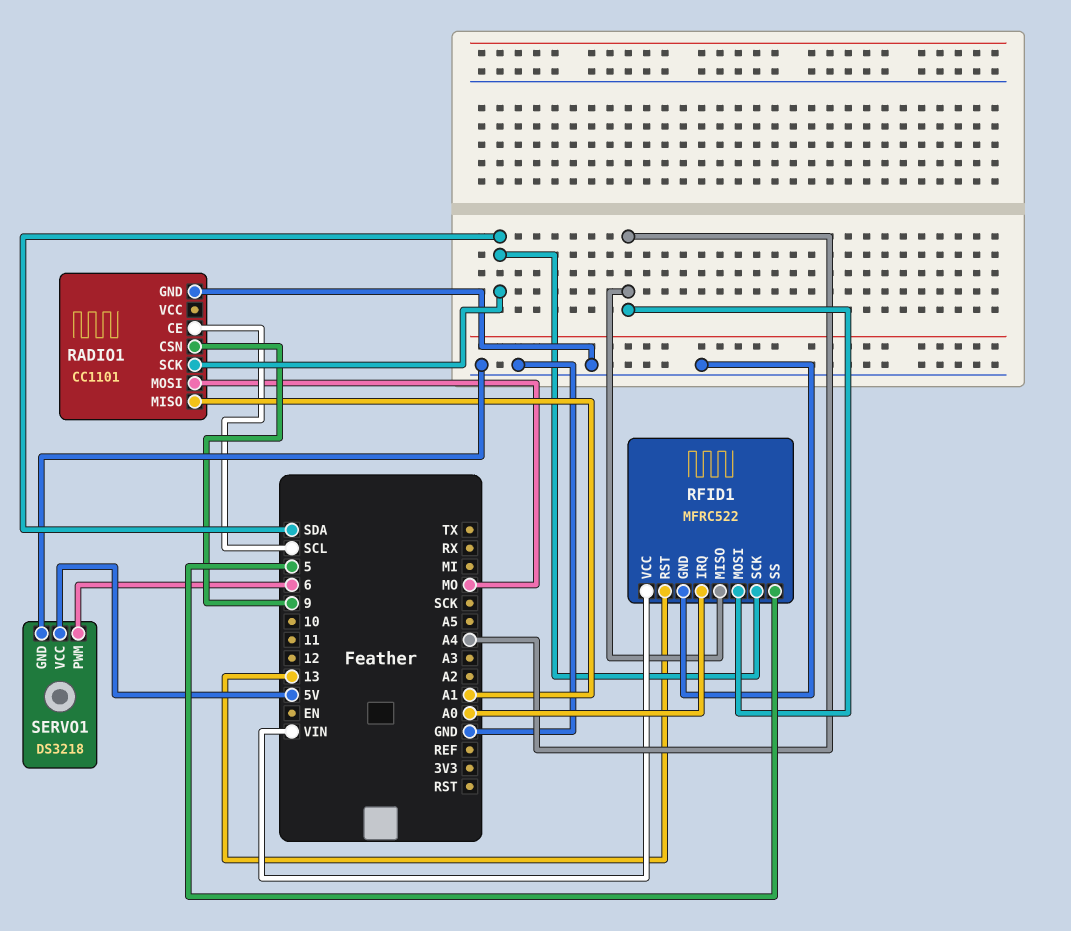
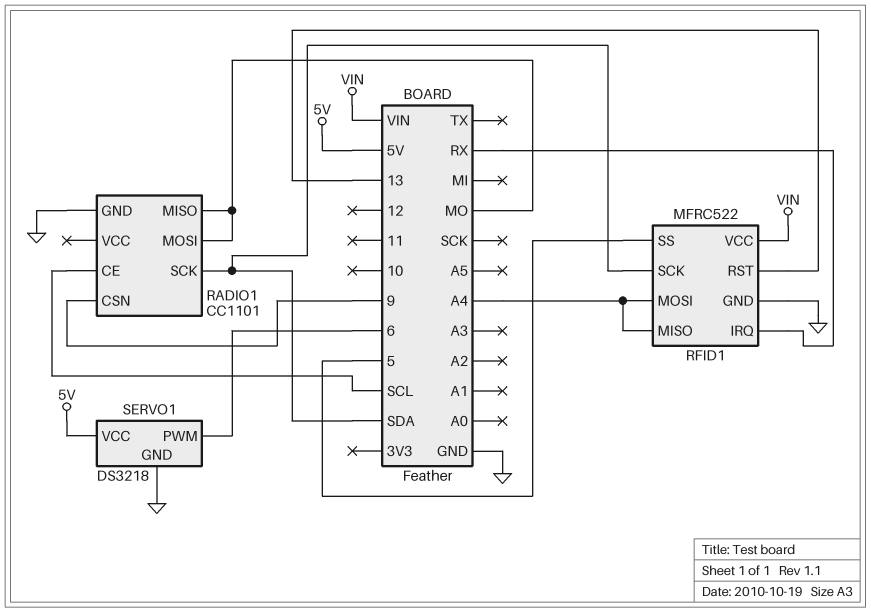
RADIO1 pin MISO: A1 -> MO
RFID1 pin IRQ: A0 -> RX

